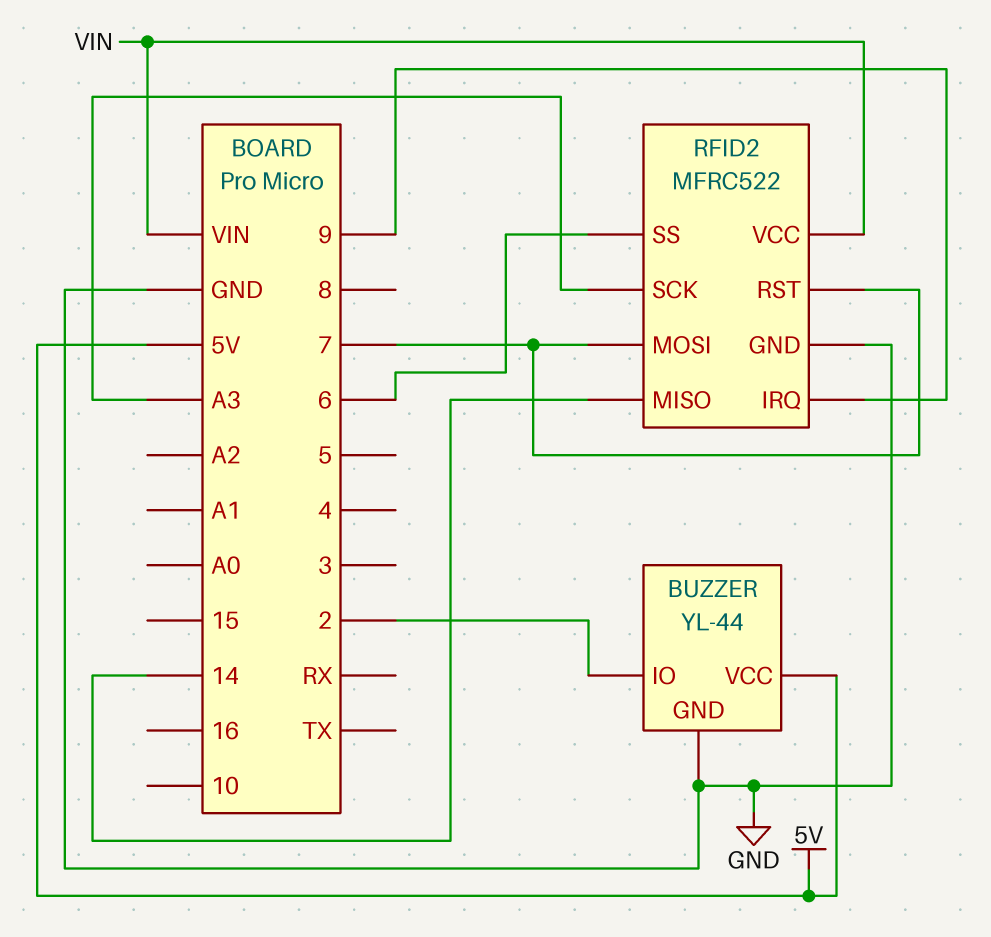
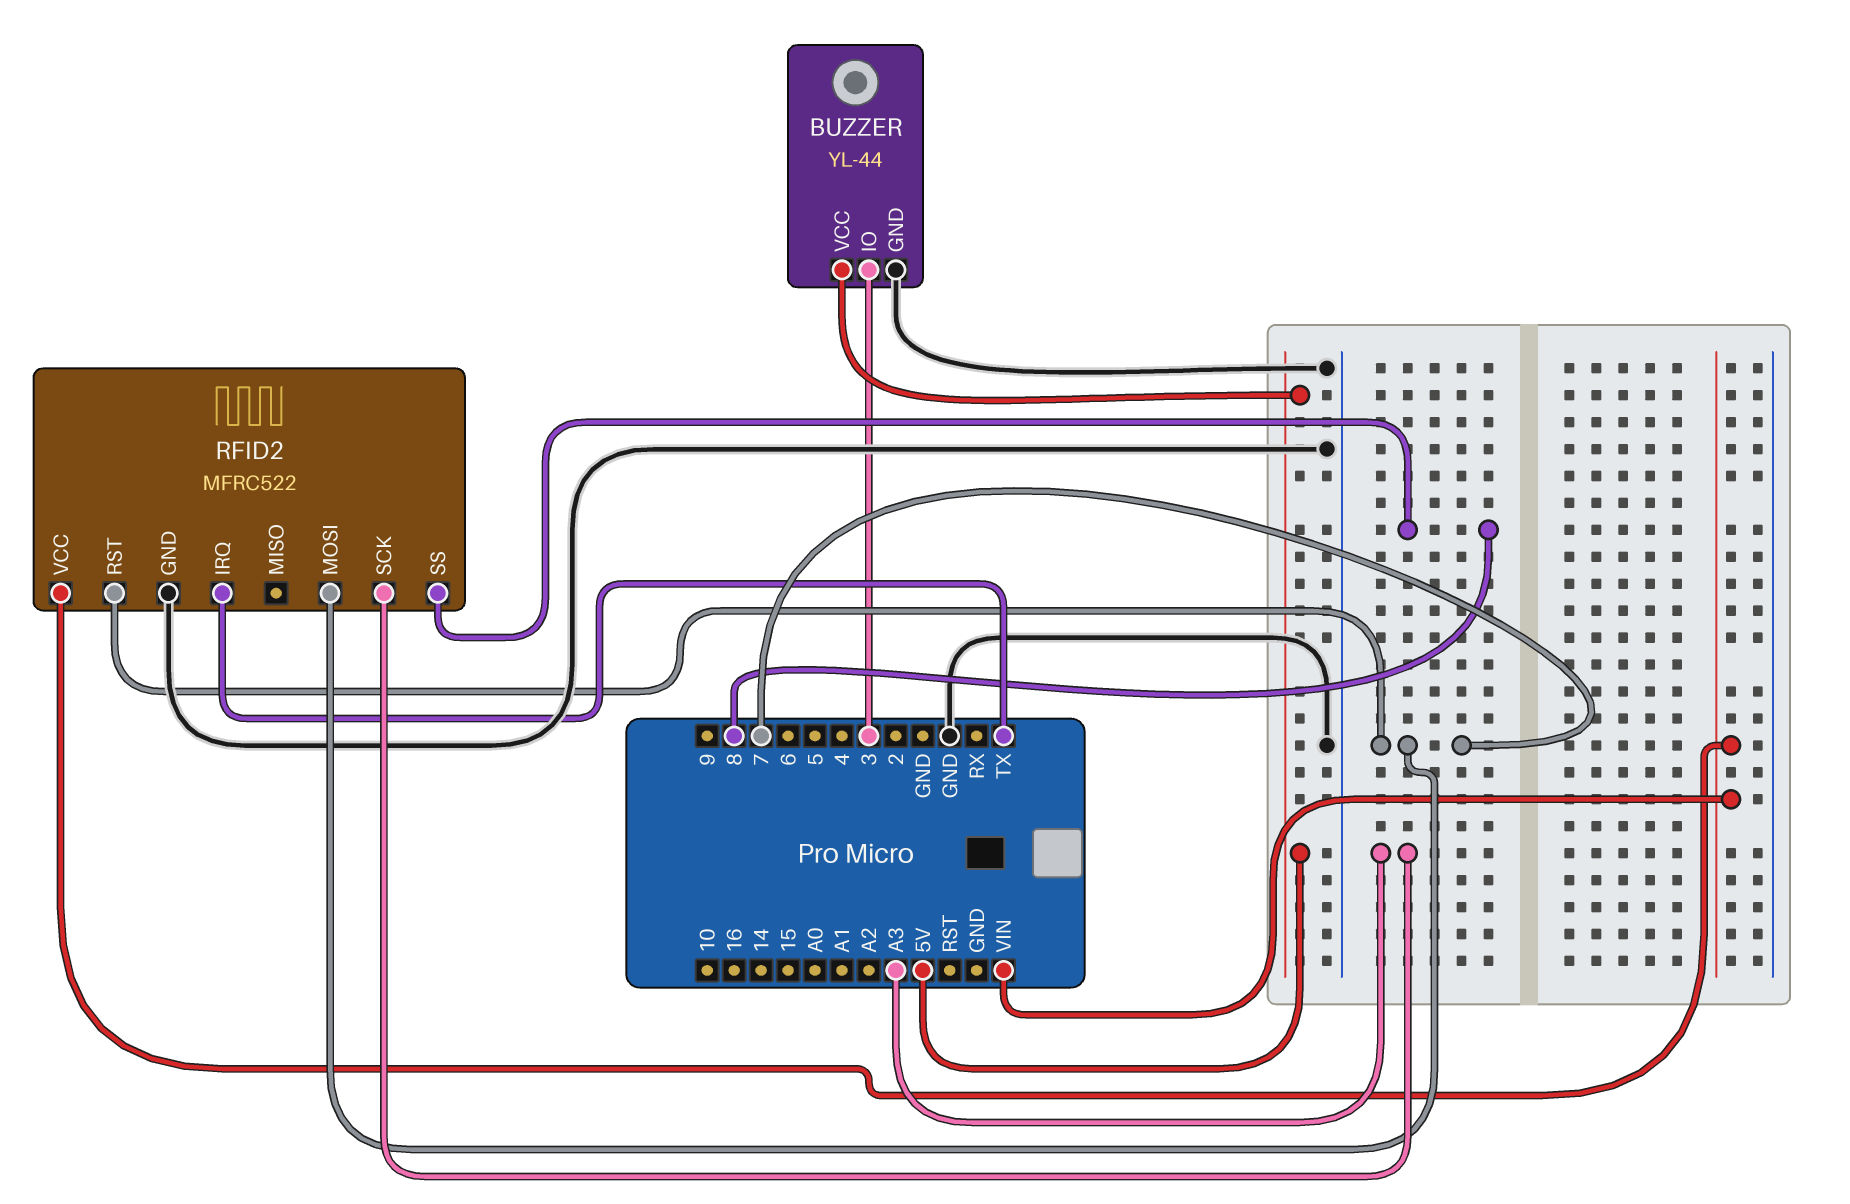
BUZZER pin IO: 2 -> 3
RFID2 pin IRQ: 9 -> TX
RFID2 pin MISO: 14 -> none
RFID2 pin SS: 6 -> 8

